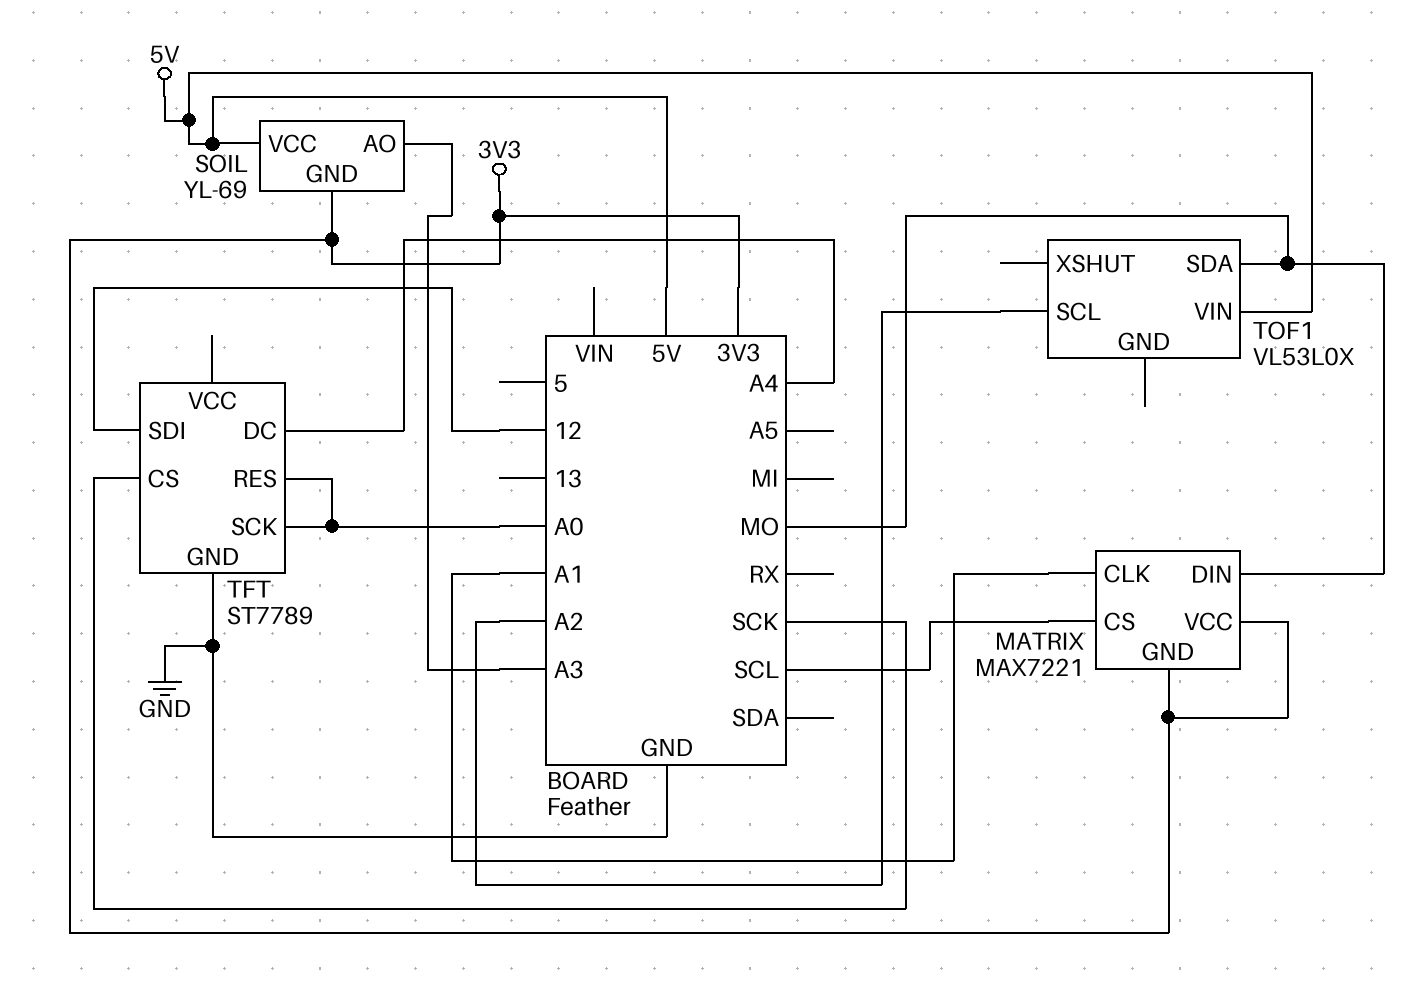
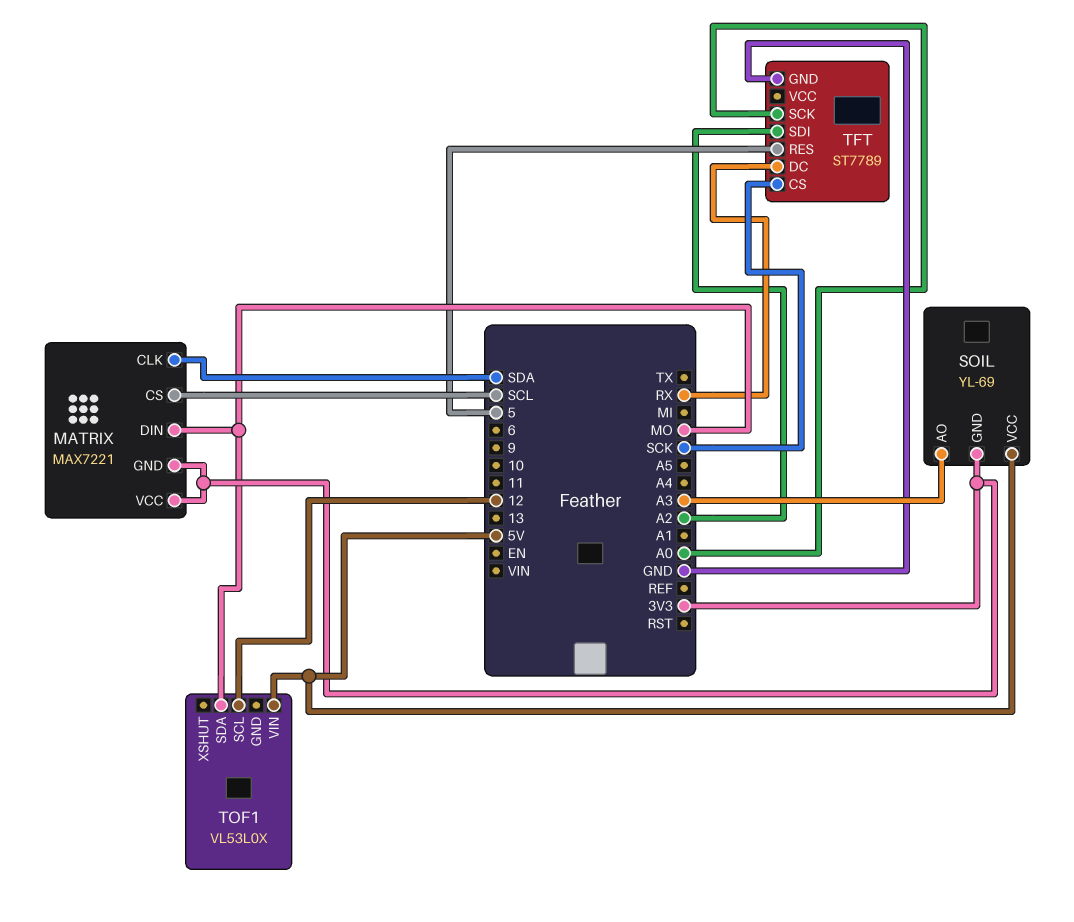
MATRIX pin CLK: A1 -> SDA
TFT pin DC: A4 -> RX
TFT pin RES: A0 -> 5
TFT pin SDI: 12 -> A2
TOF1 pin SCL: A2 -> 12

